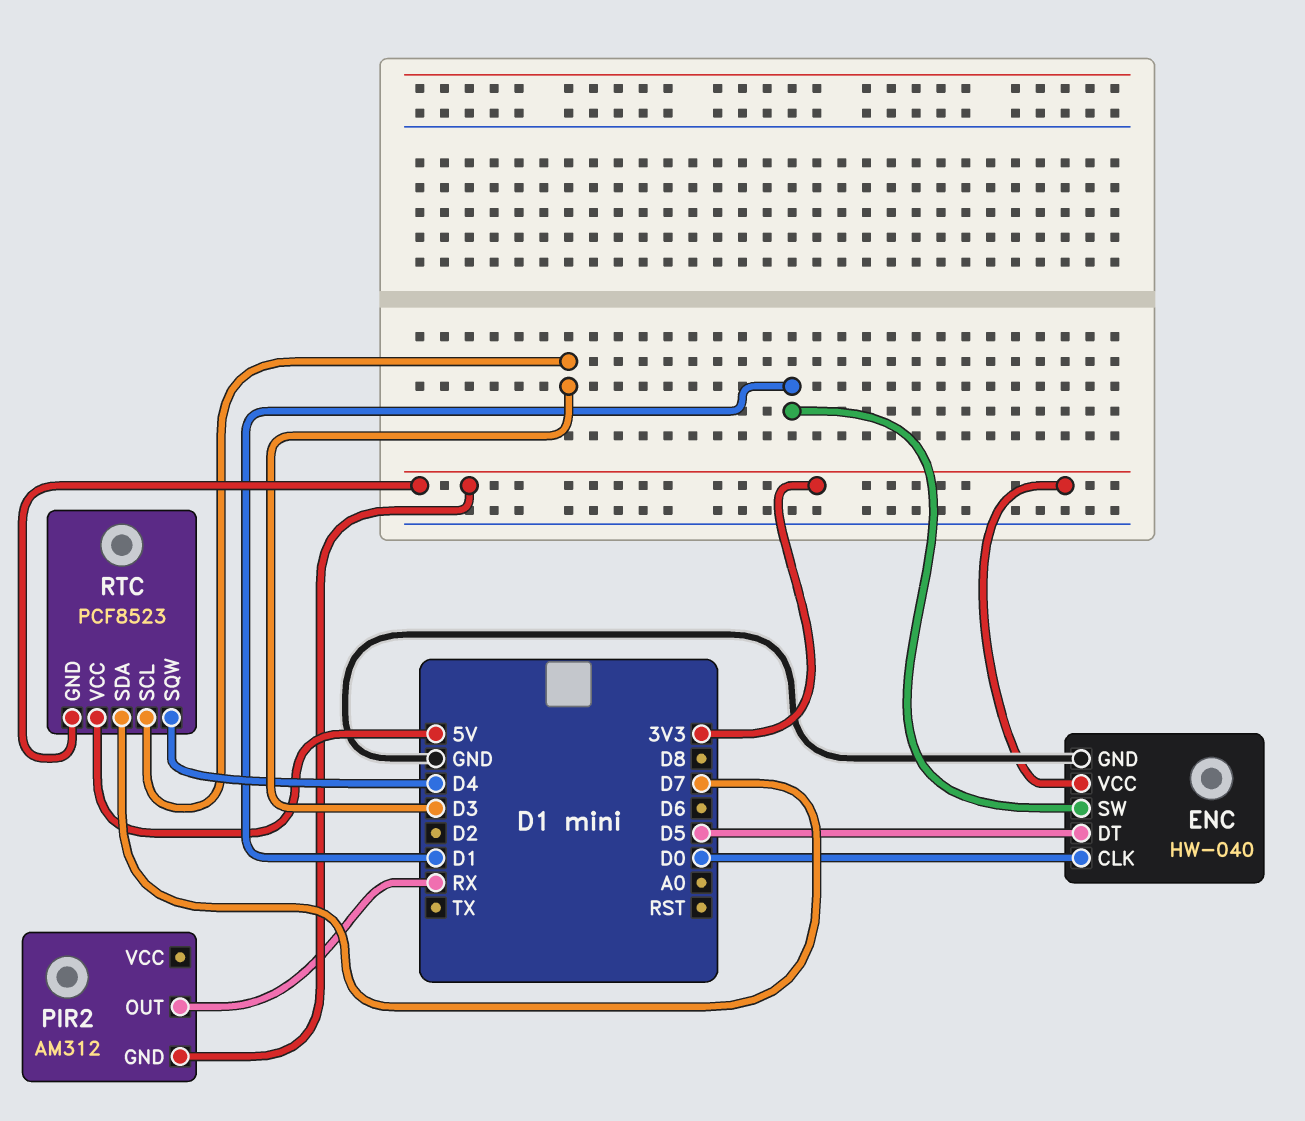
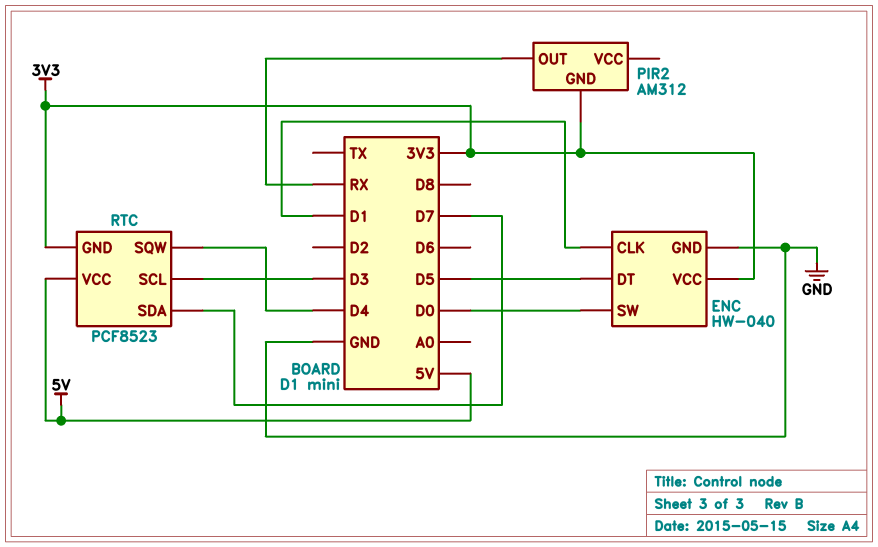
ENC pin CLK: D0 -> D1
ENC pin SW: D1 -> D0

